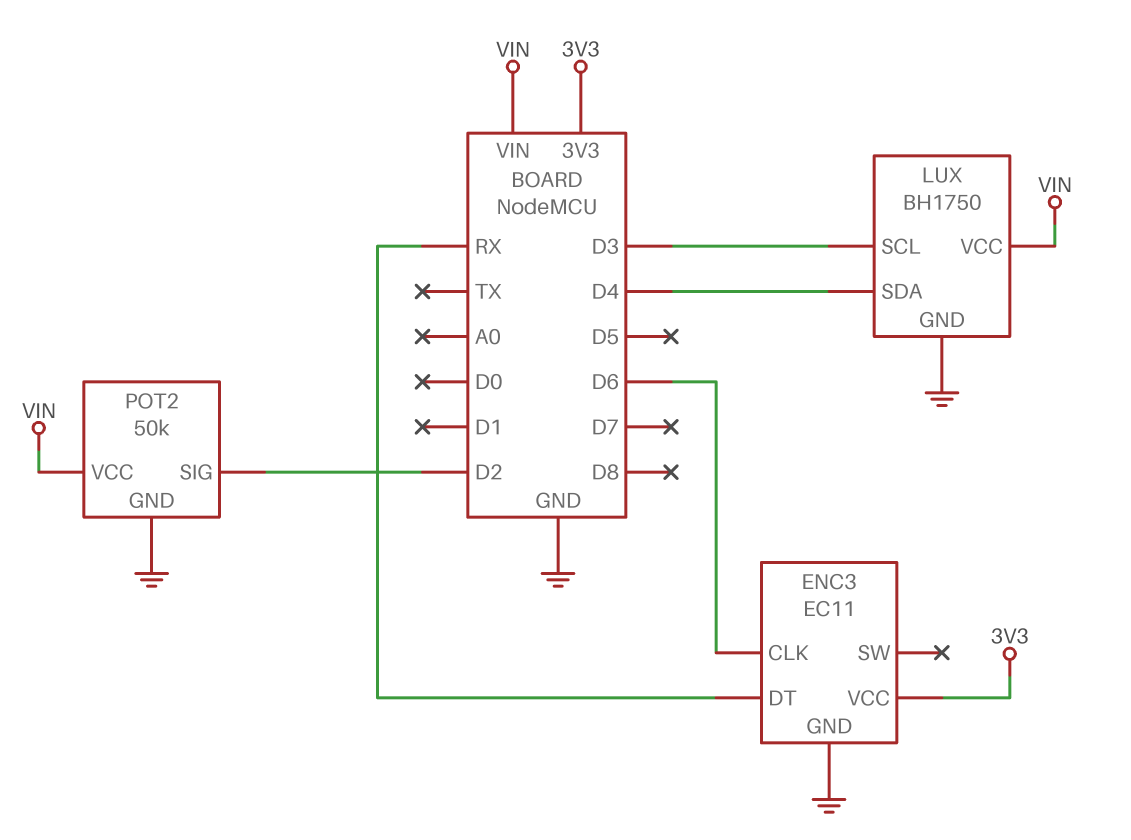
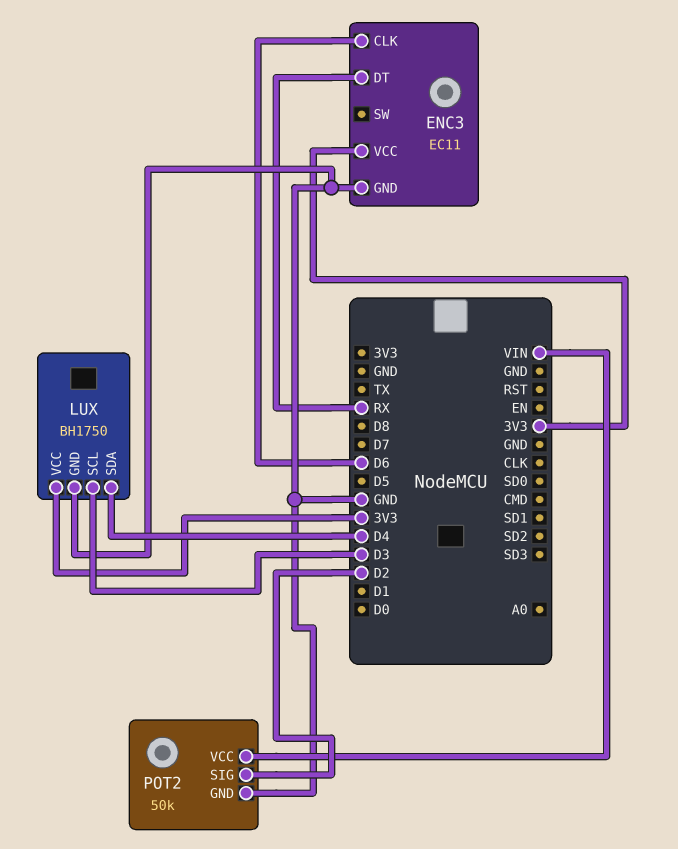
LUX pin VCC: VIN -> 3V3

